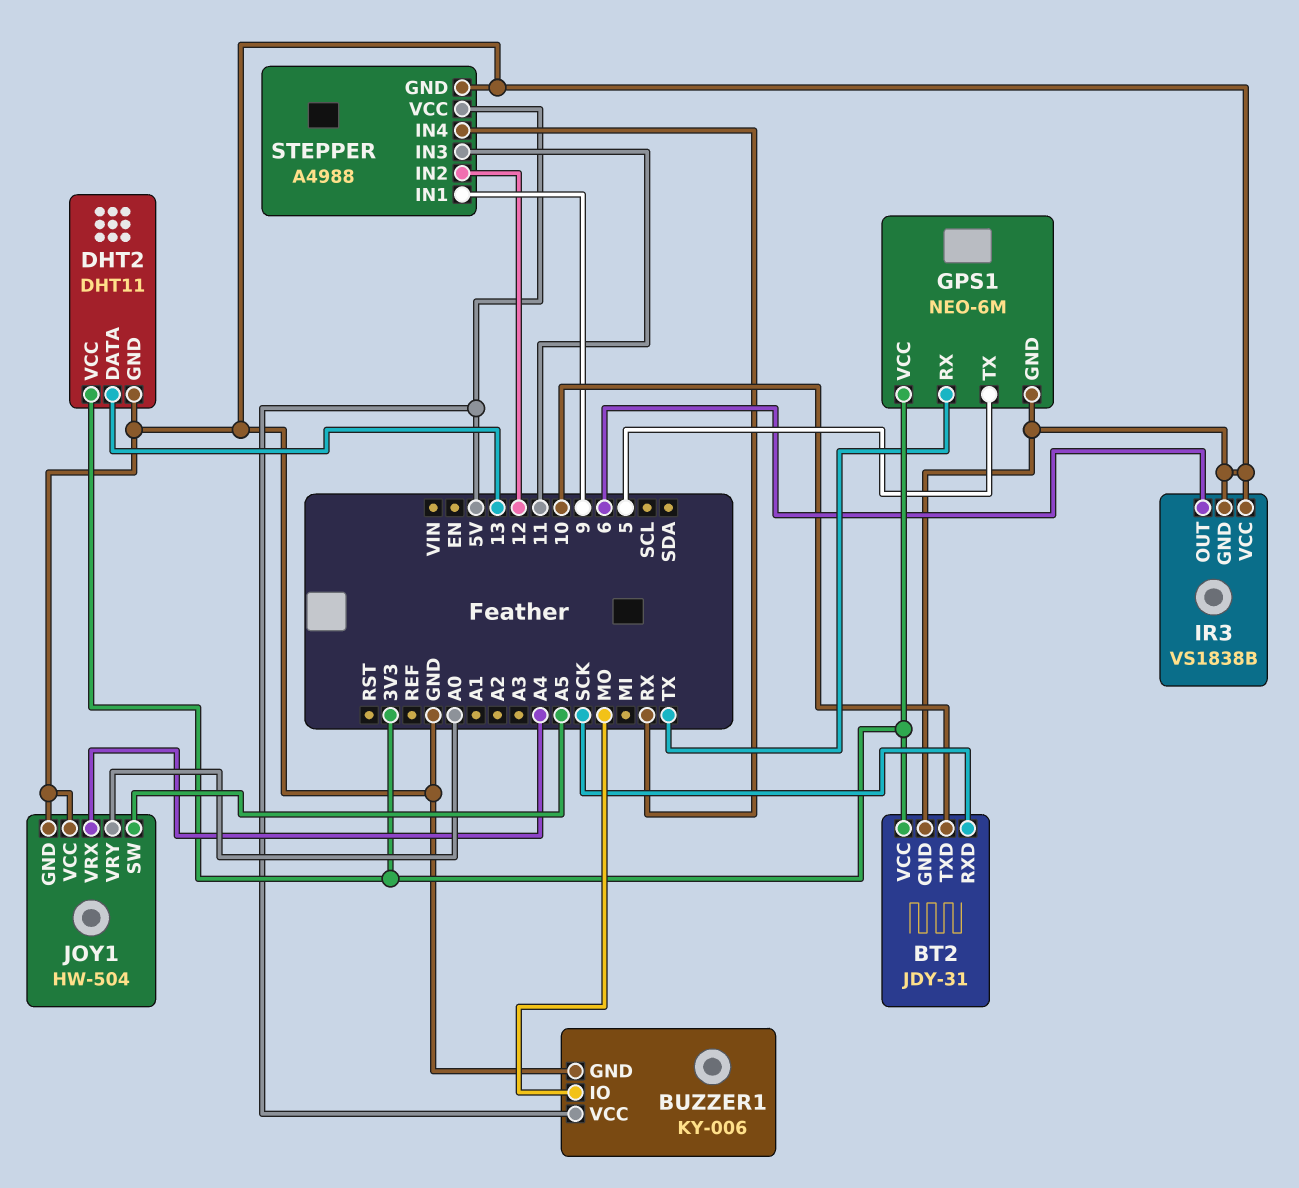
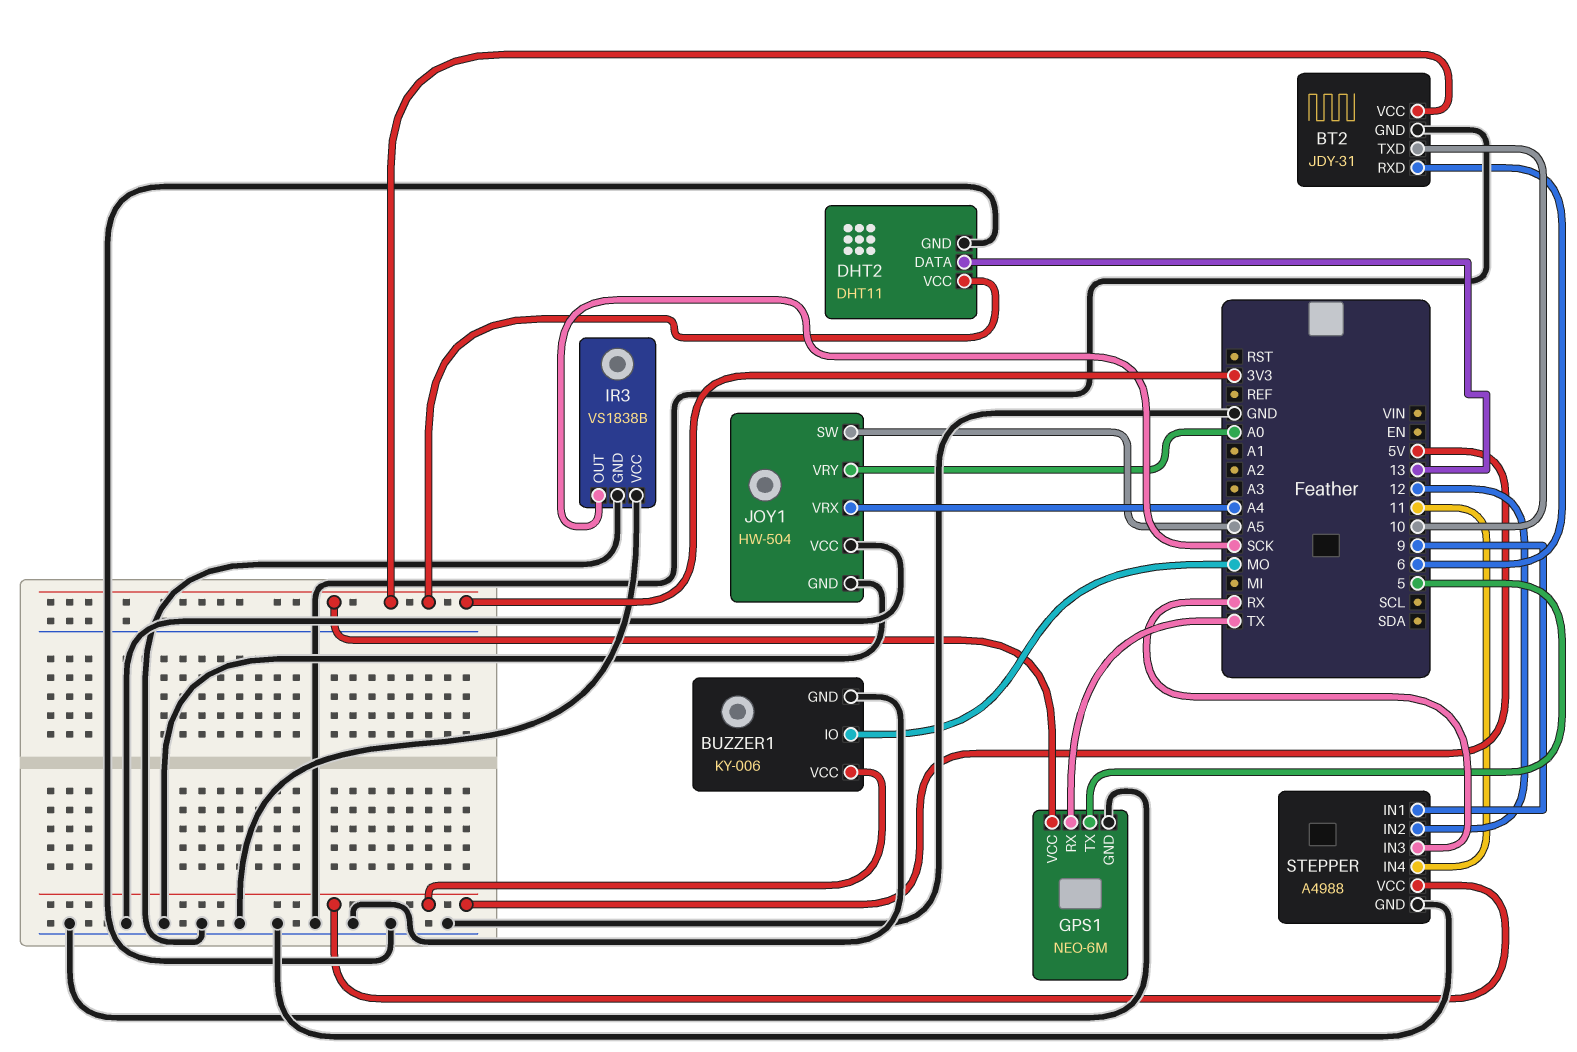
BT2 pin RXD: SCK -> 6
IR3 pin OUT: 6 -> SCK
STEPPER pin IN3: 11 -> RX
STEPPER pin IN4: RX -> 11

